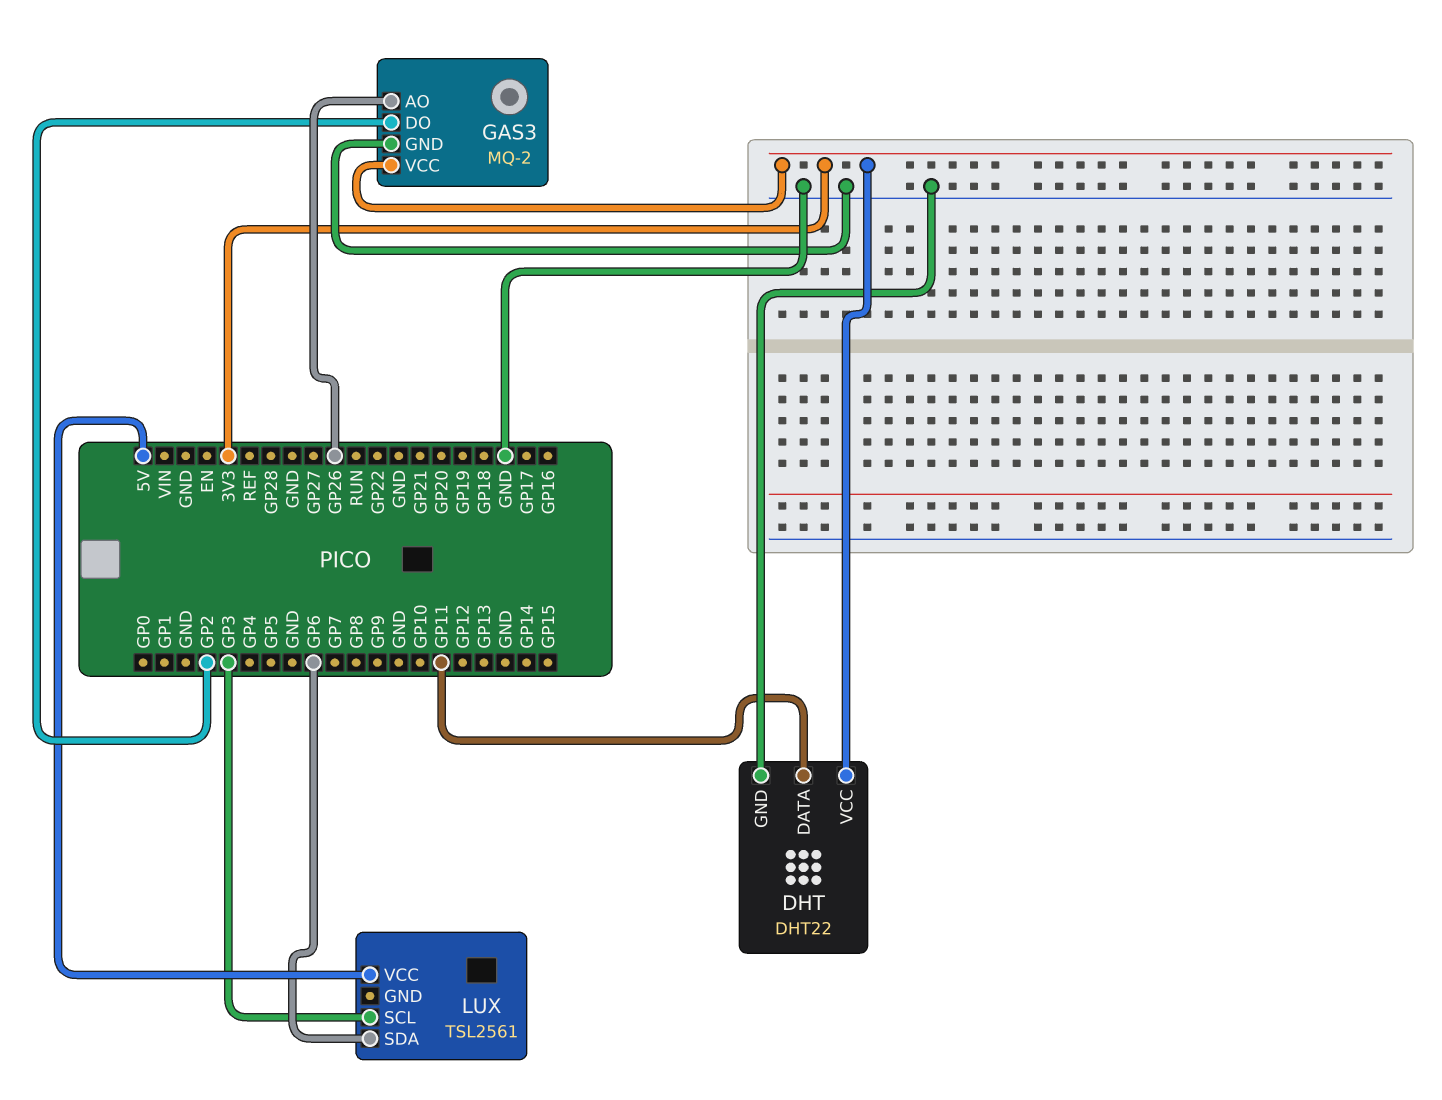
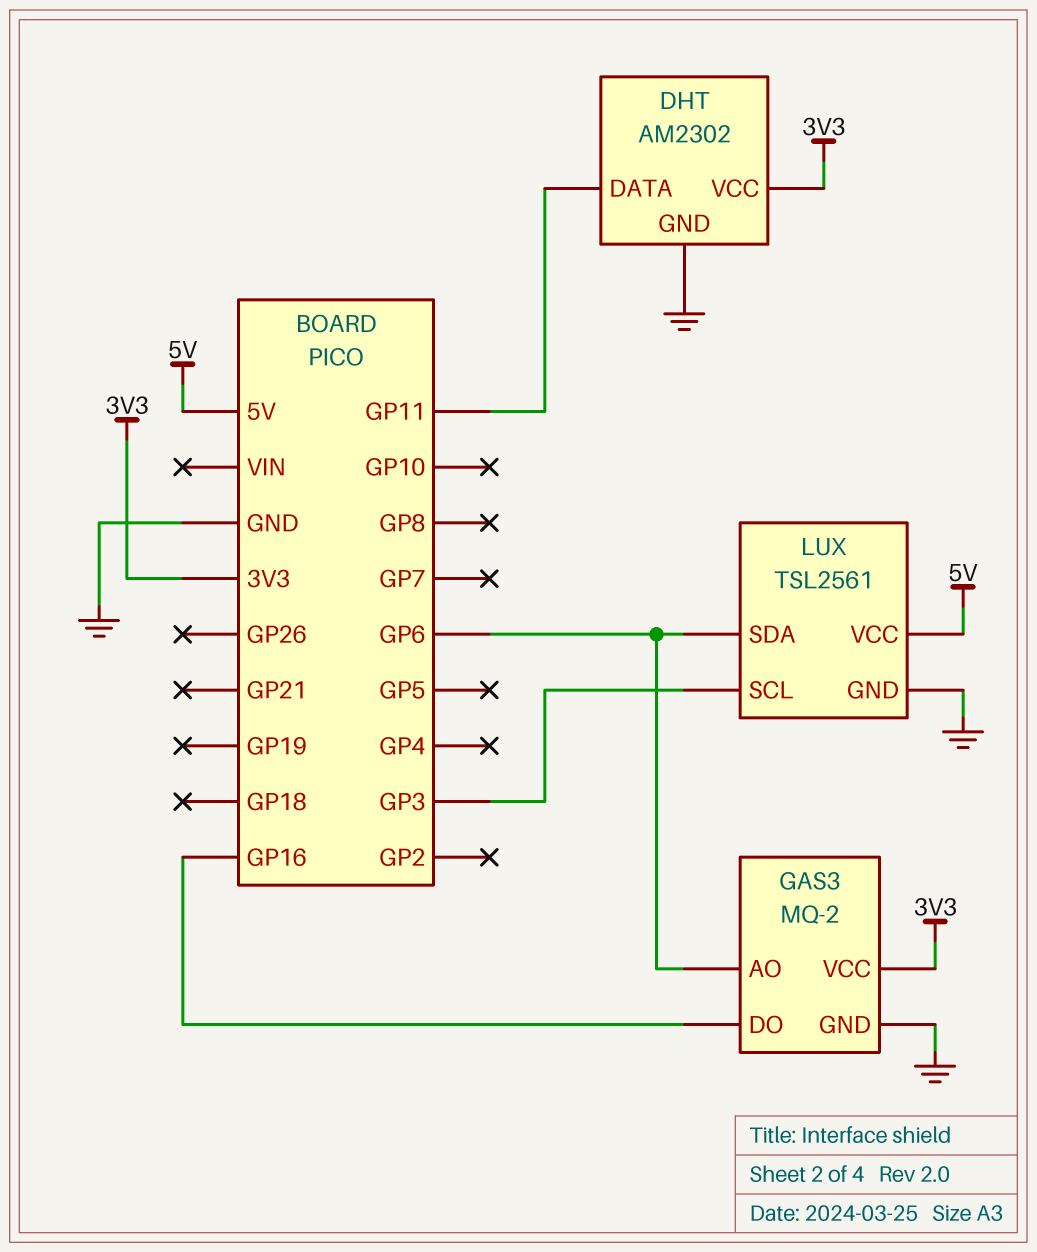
DHT: DHT22 -> AM2302
GAS3 pin AO: GP26 -> GP6
GAS3 pin DO: GP2 -> GP16
LUX pin GND: none -> GND

